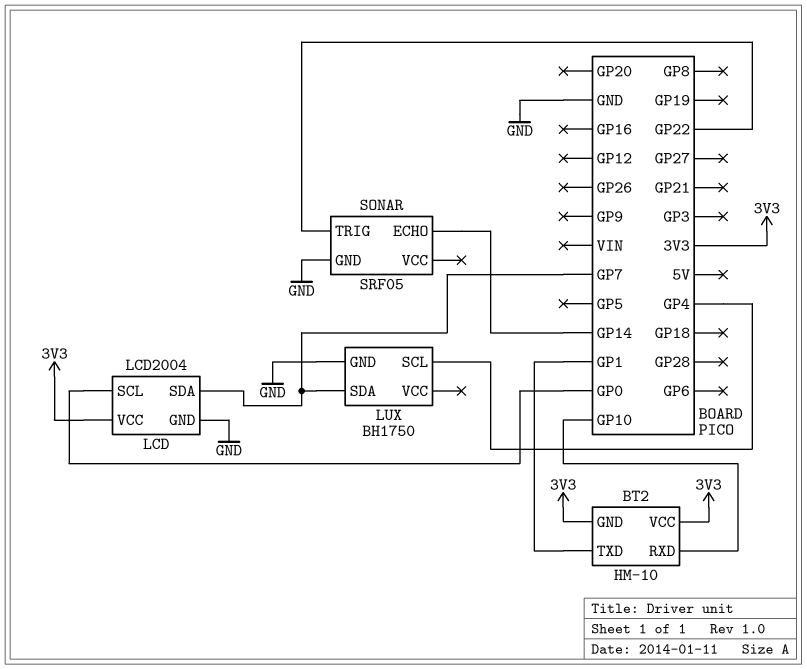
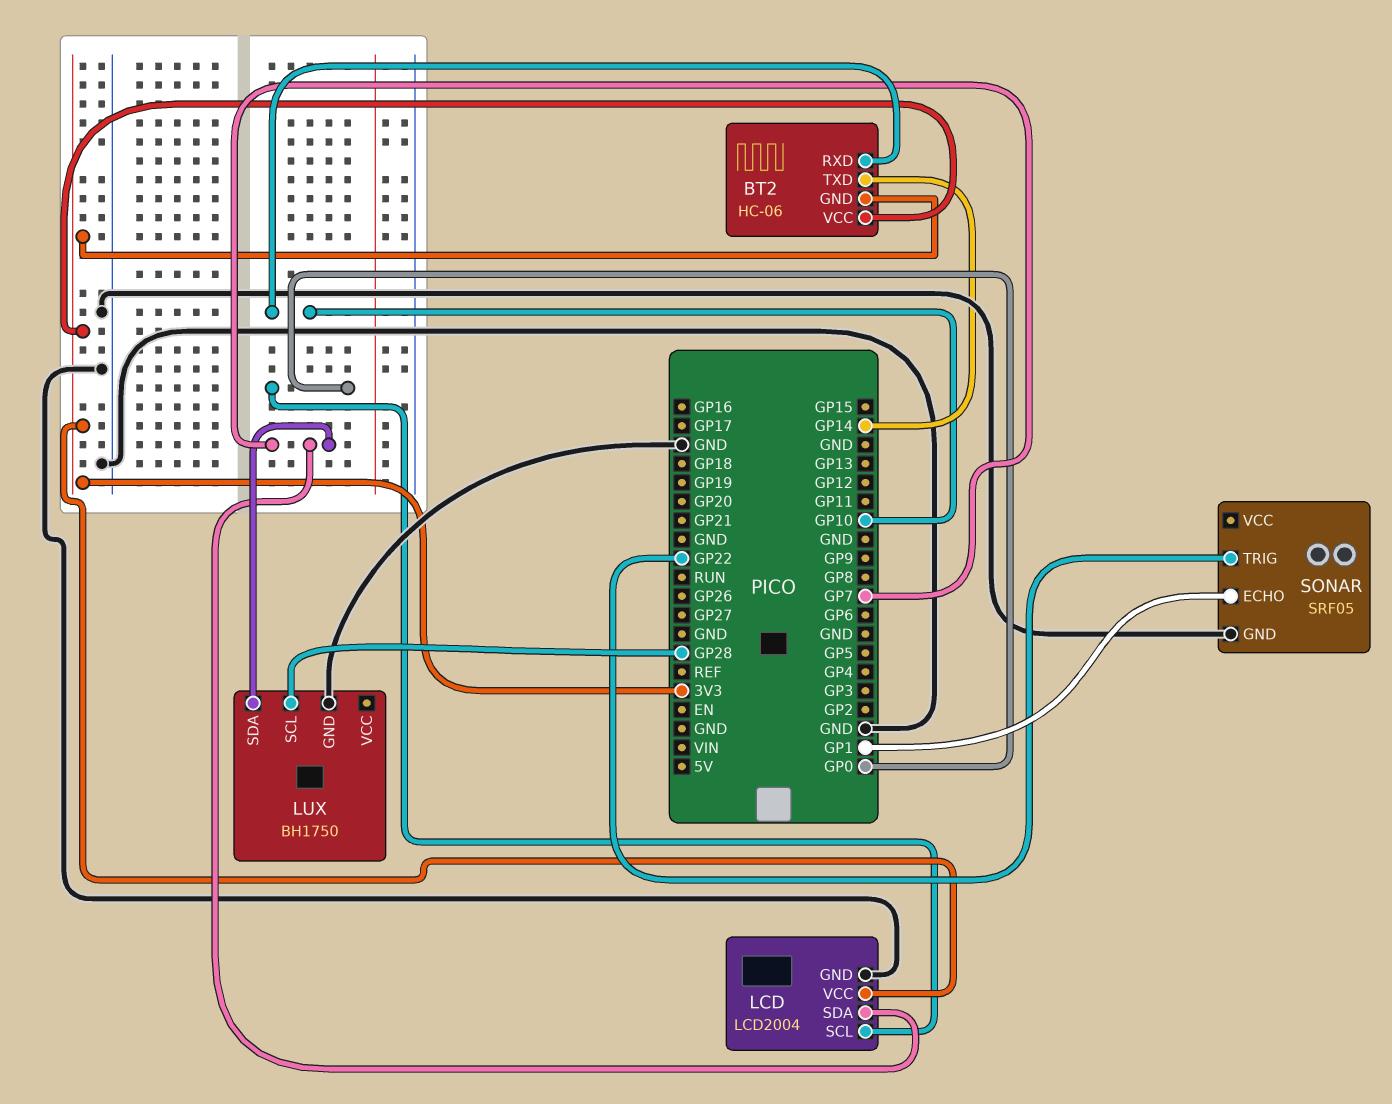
BT2: HM-10 -> HC-06
BT2 pin TXD: GP1 -> GP14
LUX pin SCL: GP4 -> GP28
SONAR pin ECHO: GP14 -> GP1

